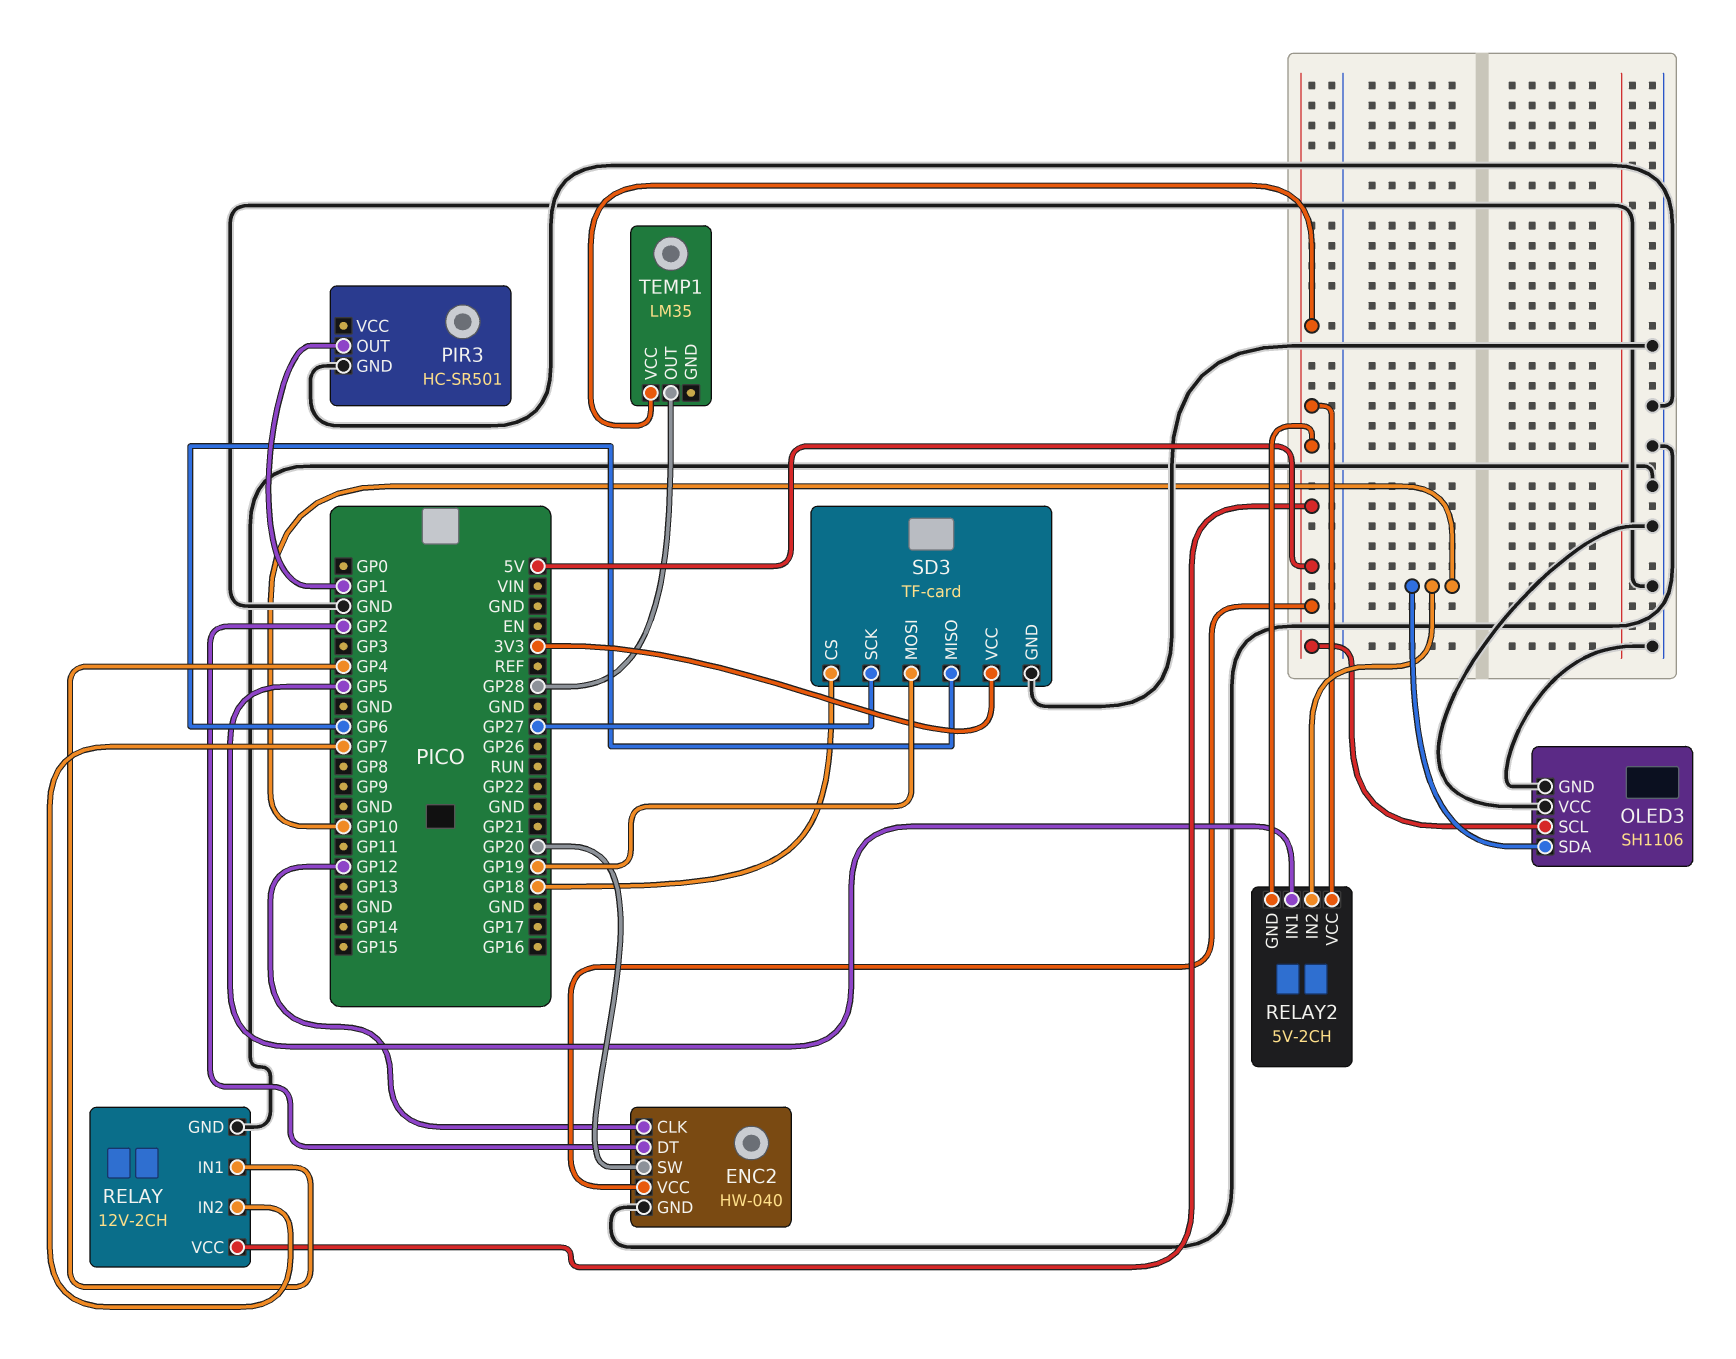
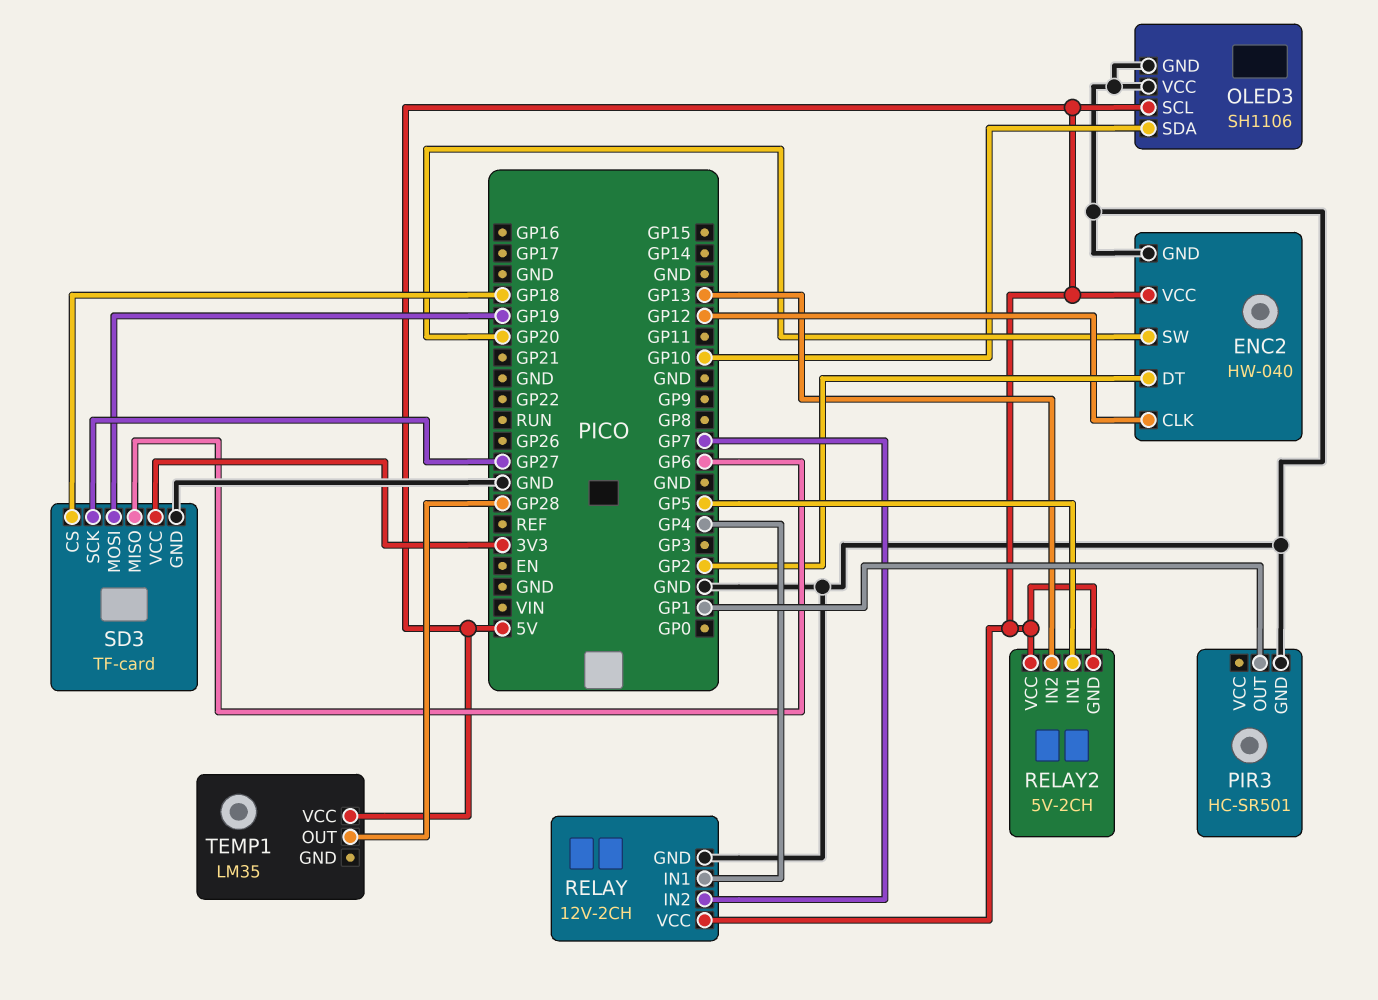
RELAY2 pin IN2: GP10 -> GP13

